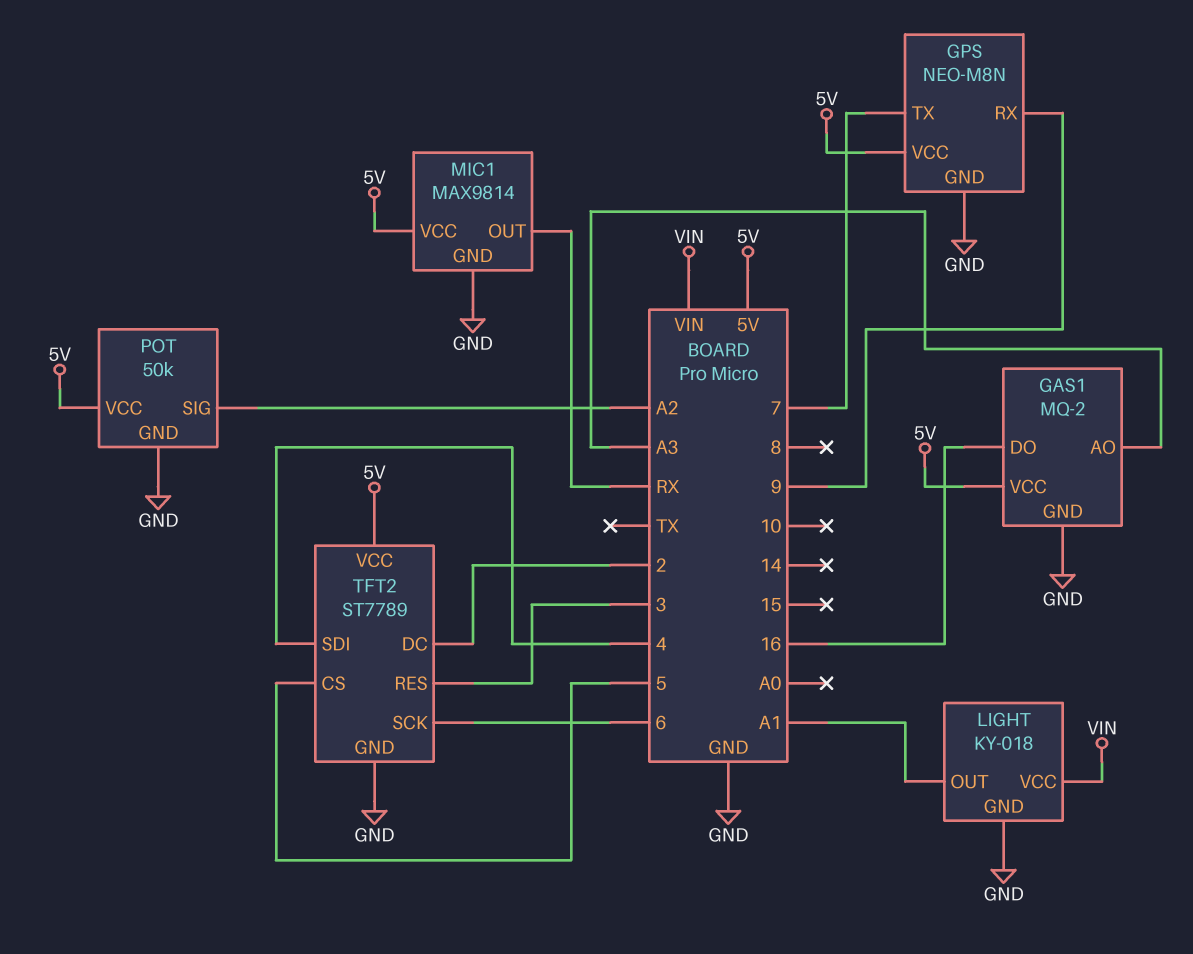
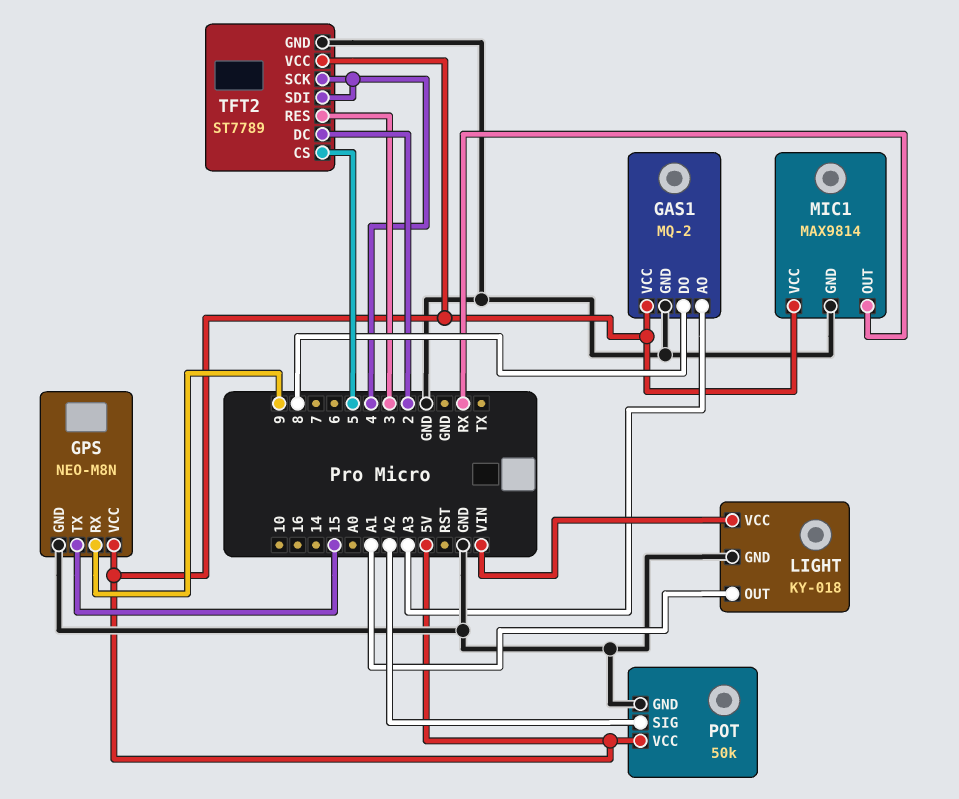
GAS1 pin DO: 16 -> 8
GPS pin TX: 7 -> 15
TFT2 pin SCK: 6 -> 4

